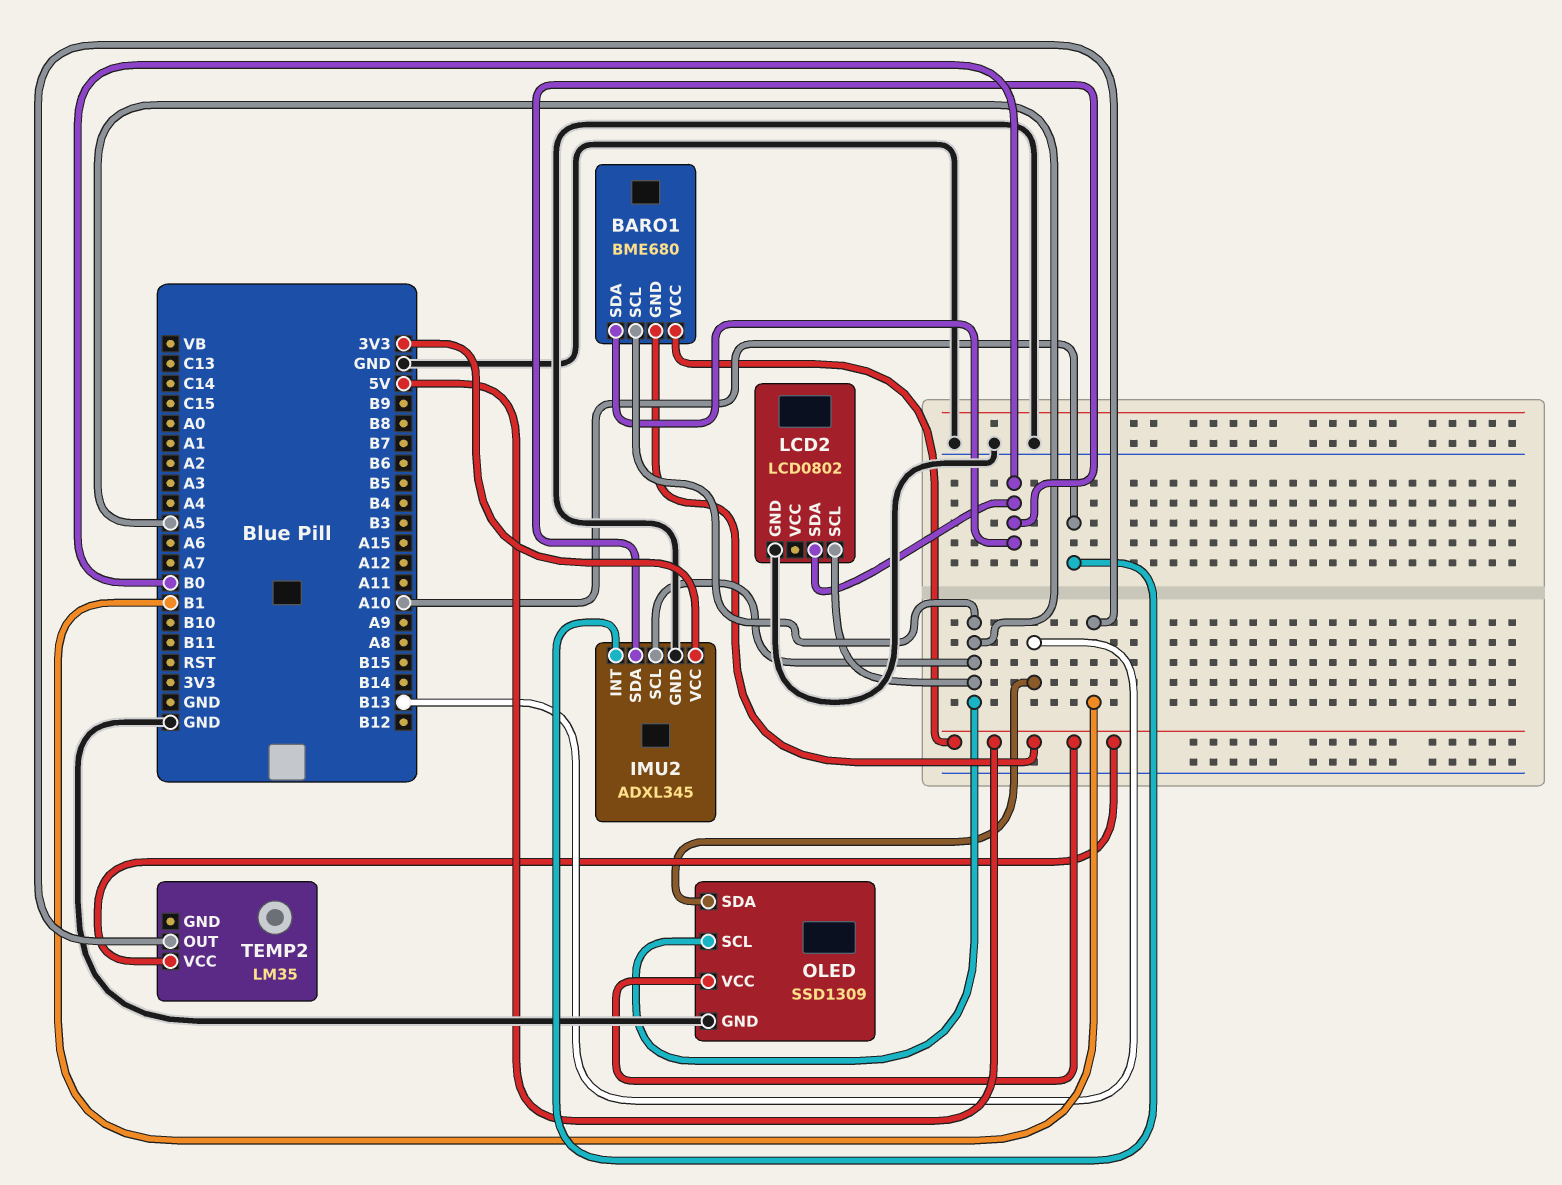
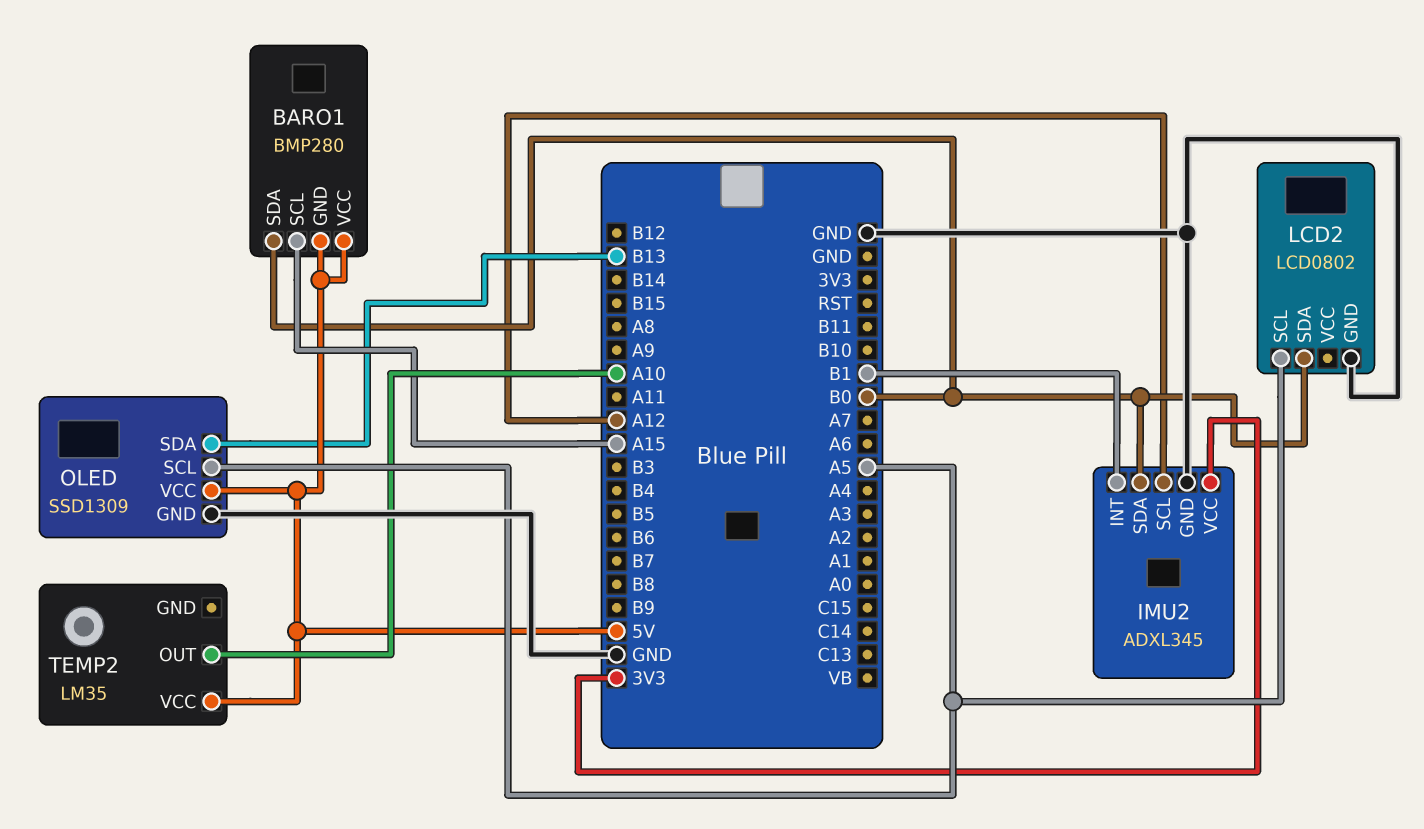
BARO1: BME680 -> BMP280
BARO1 pin SCL: A5 -> A15
IMU2 pin INT: A10 -> B1
IMU2 pin SCL: A5 -> A12
TEMP2 pin OUT: B1 -> A10

